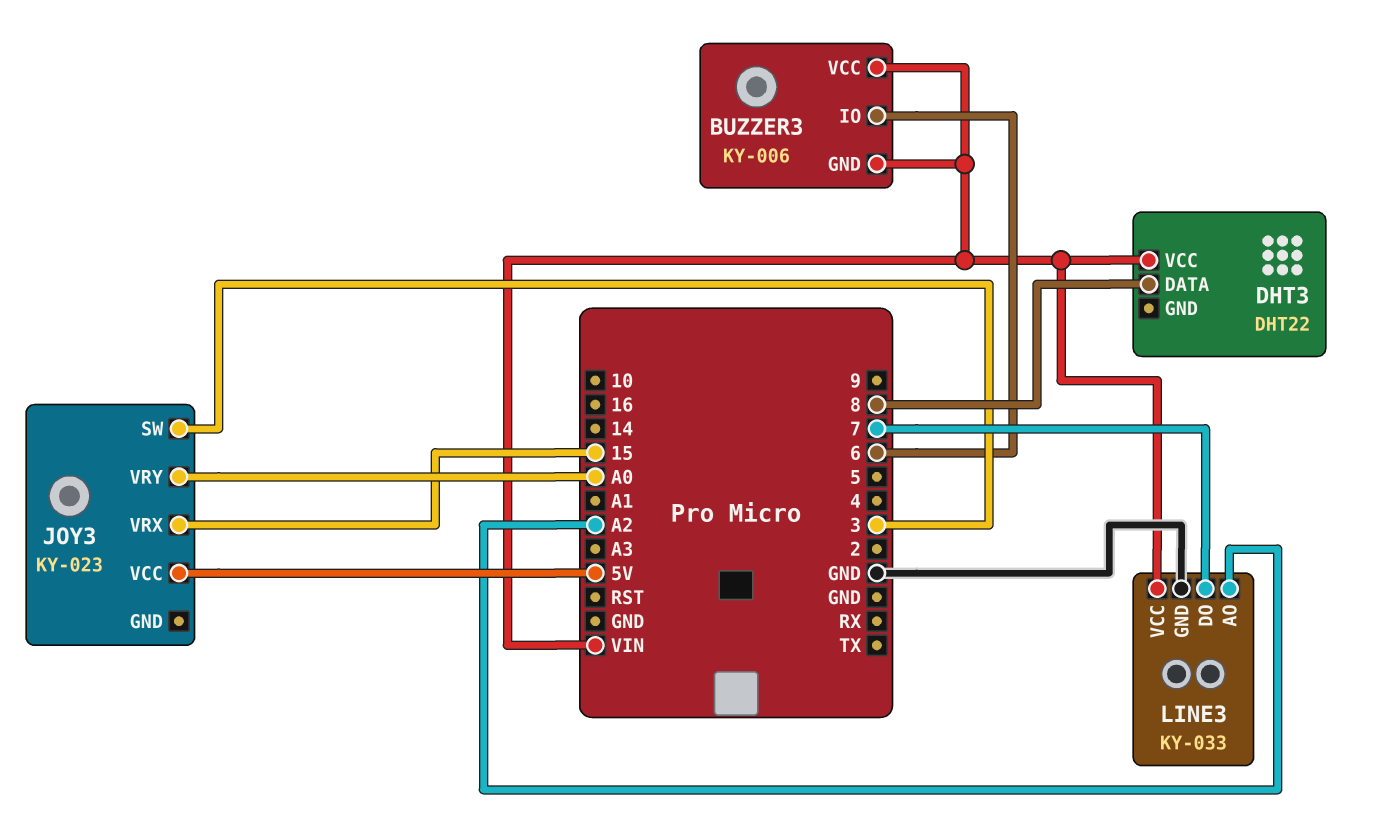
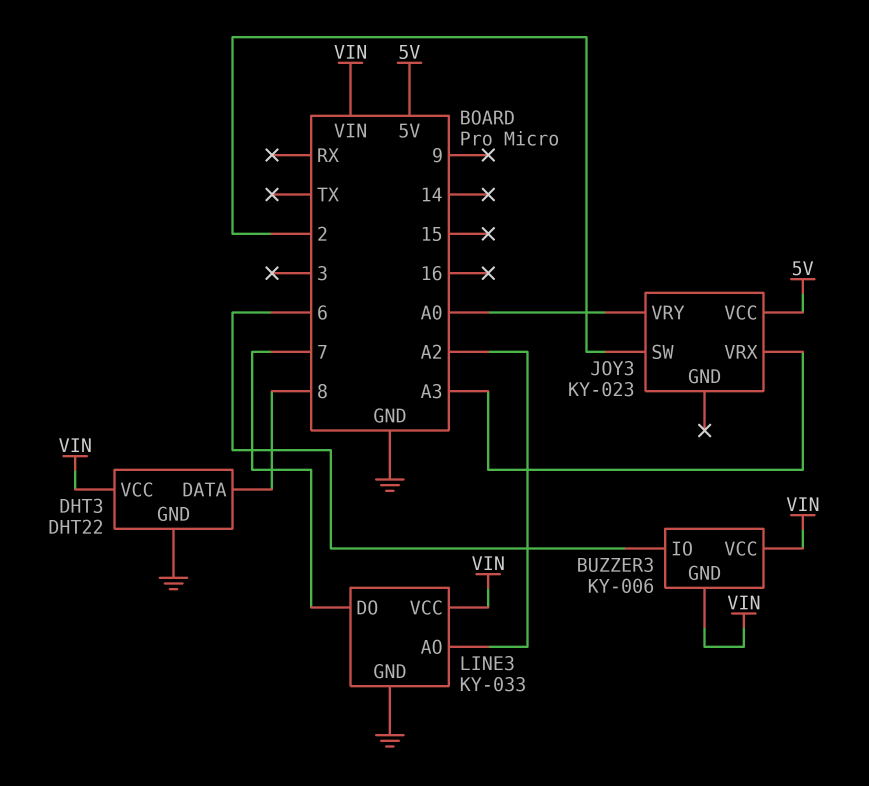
DHT3 pin GND: none -> GND
JOY3 pin SW: 3 -> 2
JOY3 pin VRX: 15 -> A3

